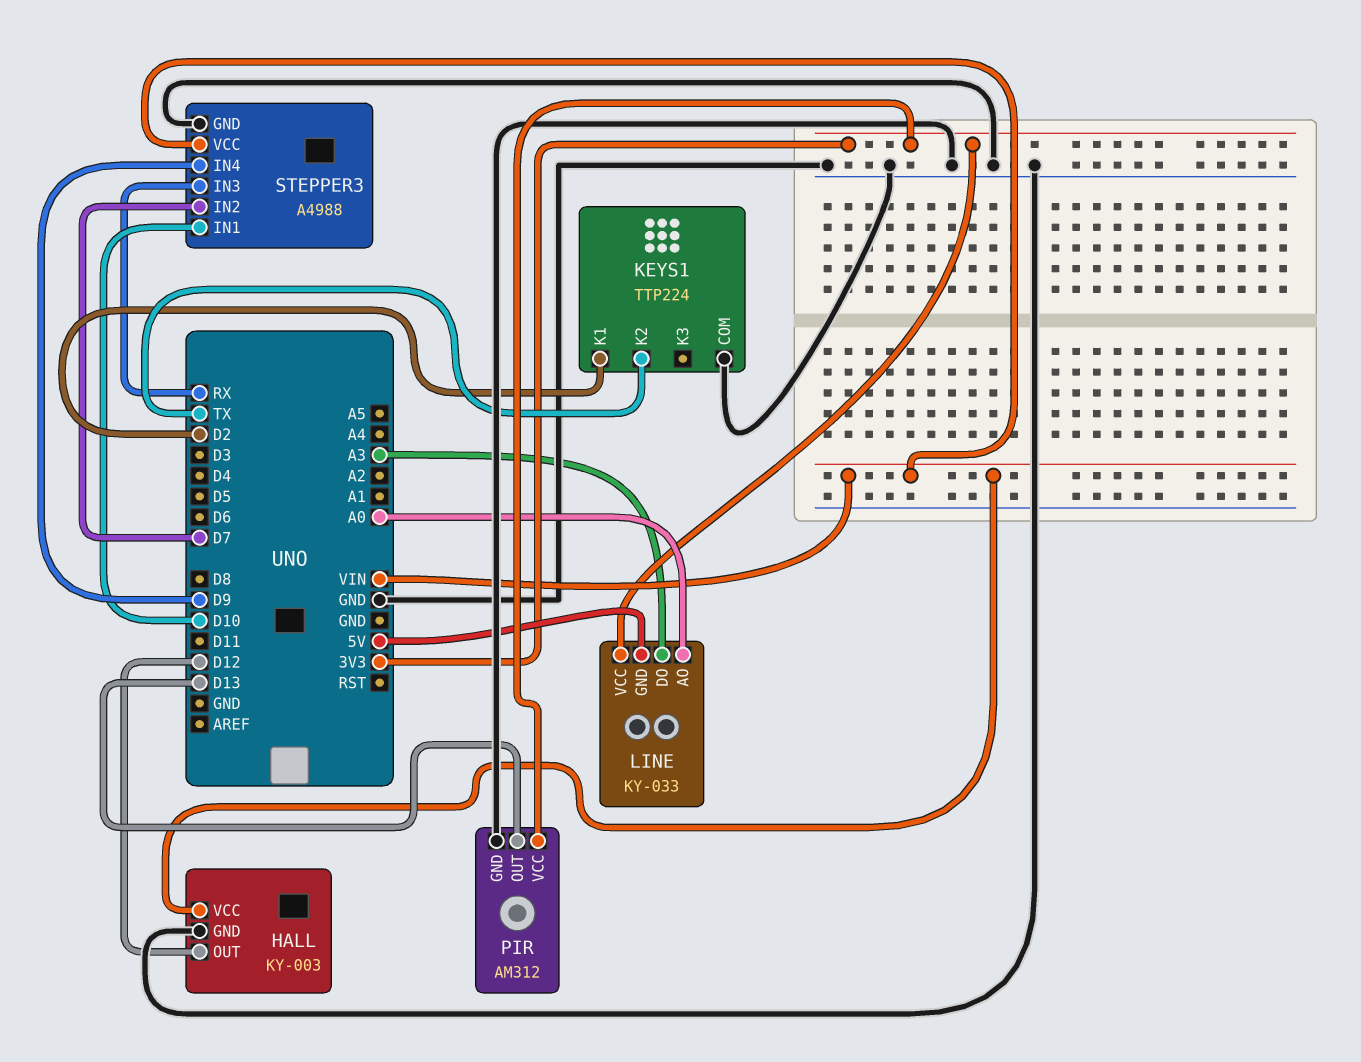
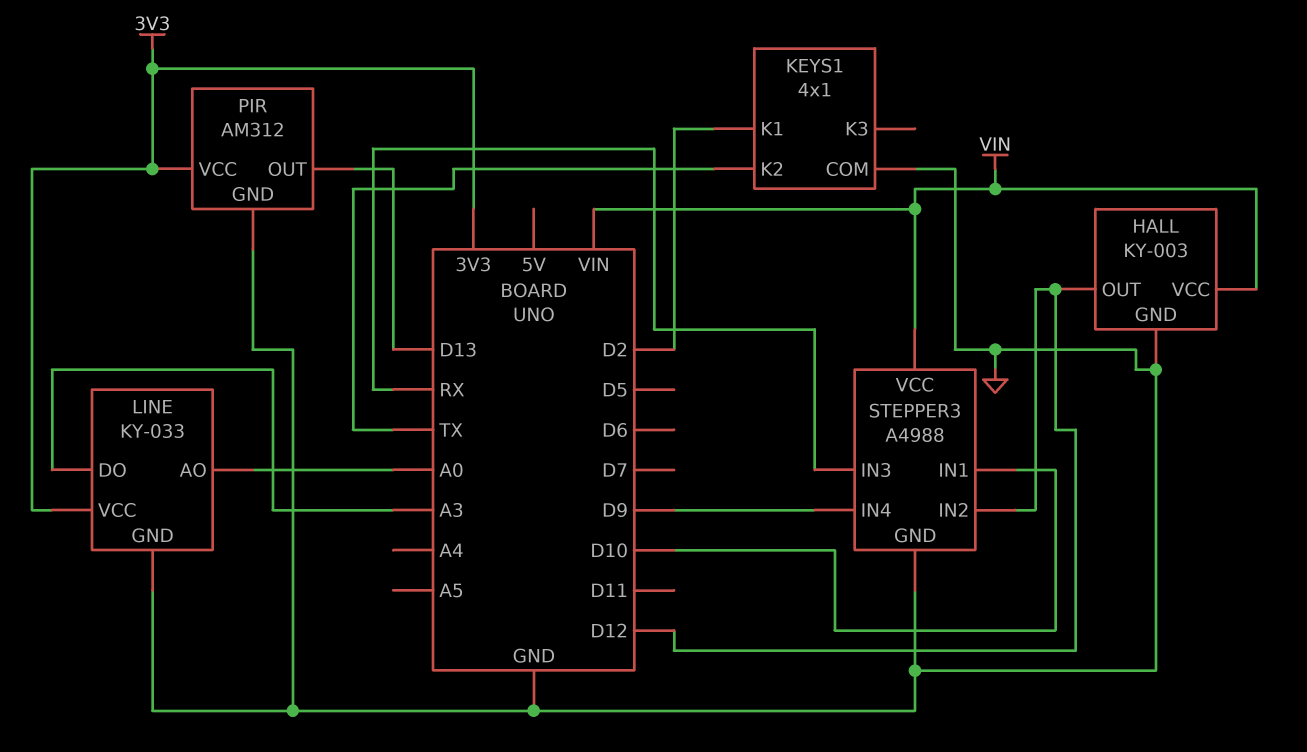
KEYS1: TTP224 -> 4x1
LINE pin GND: 5V -> GND
STEPPER3 pin IN2: D7 -> D12

